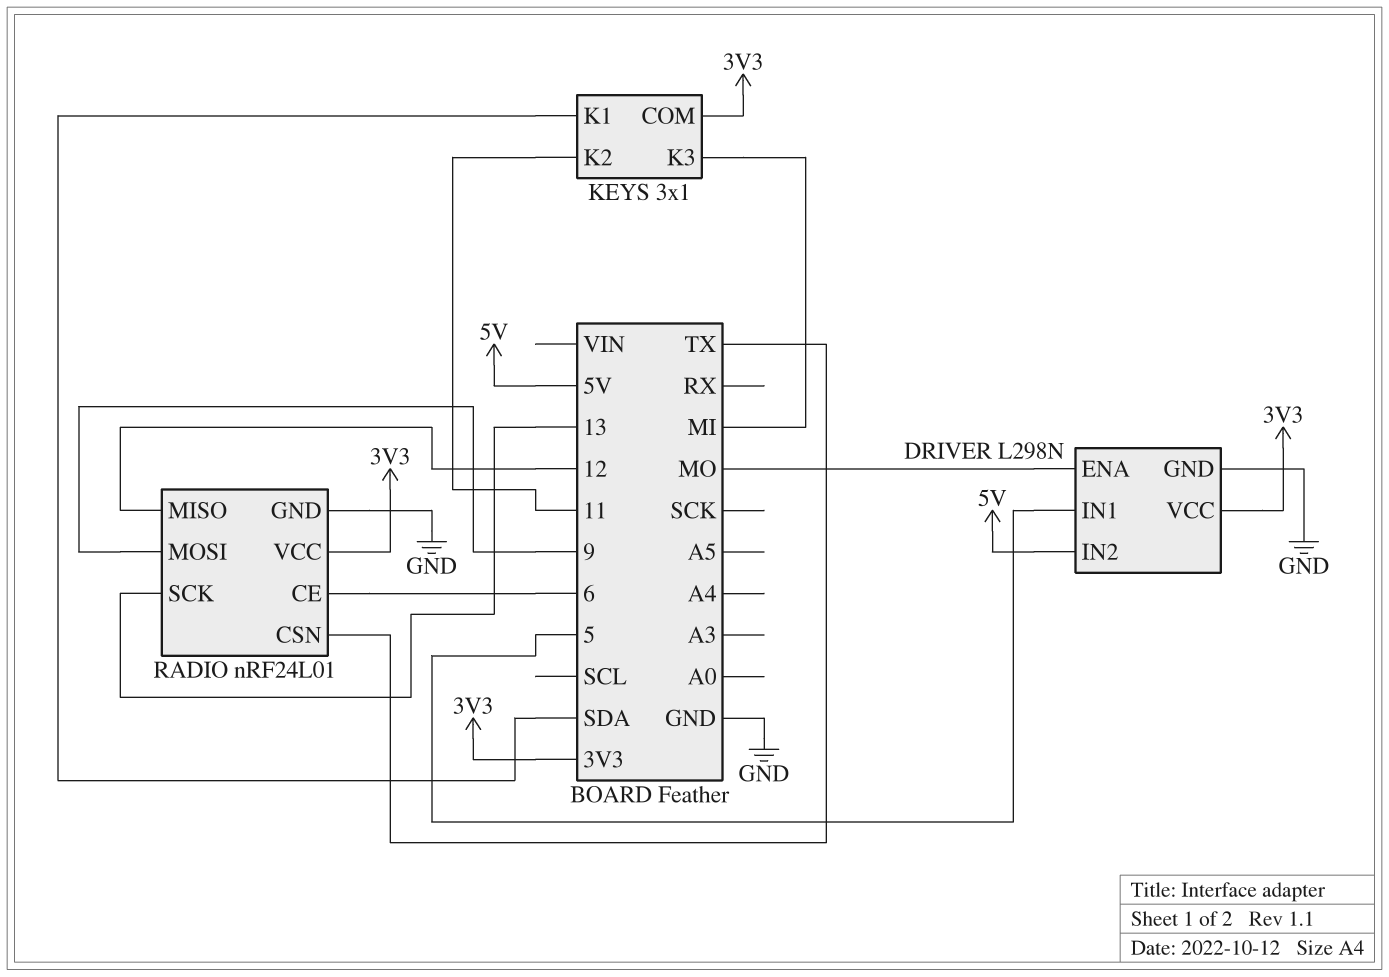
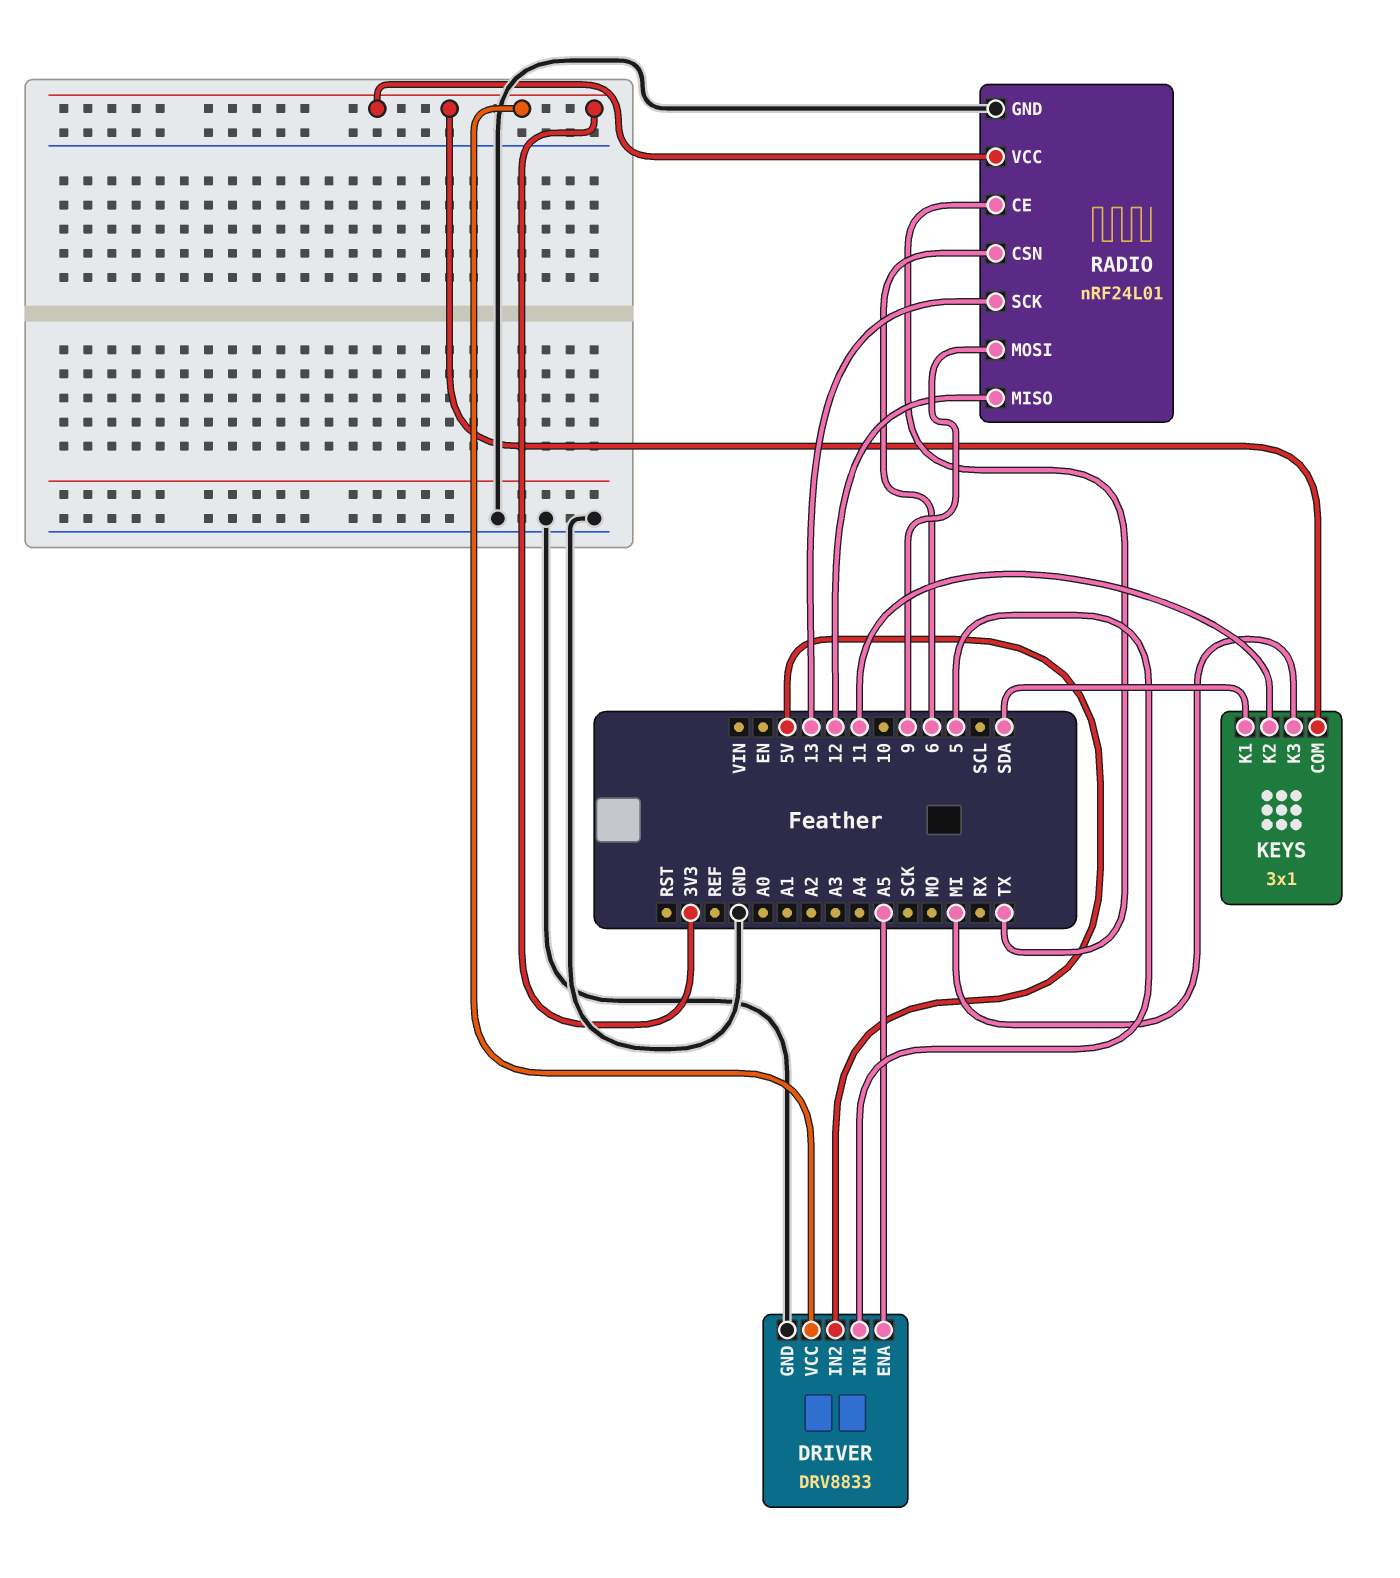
DRIVER: L298N -> DRV8833
DRIVER pin ENA: MO -> A5
RADIO pin CE: 6 -> TX
RADIO pin CSN: TX -> 6

